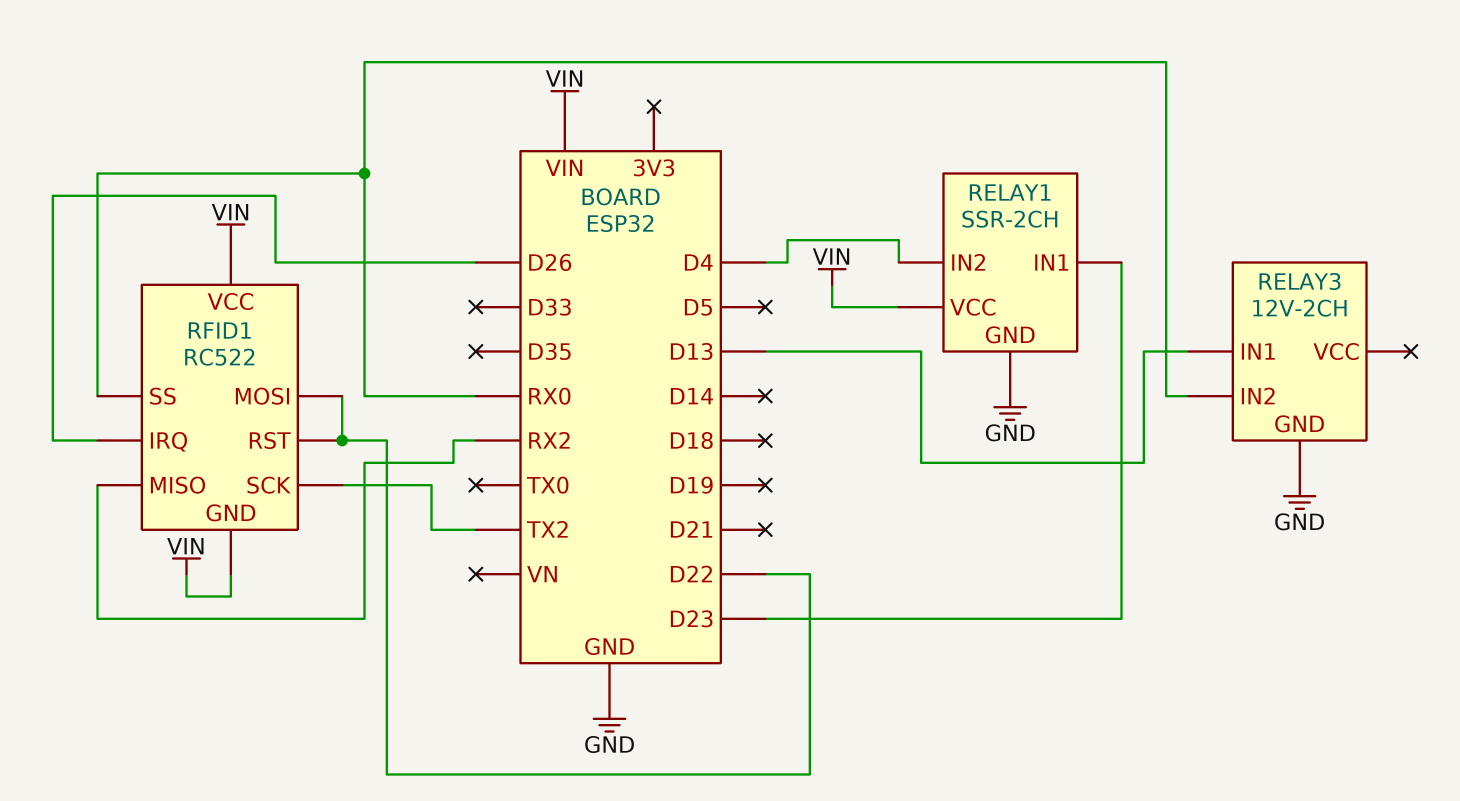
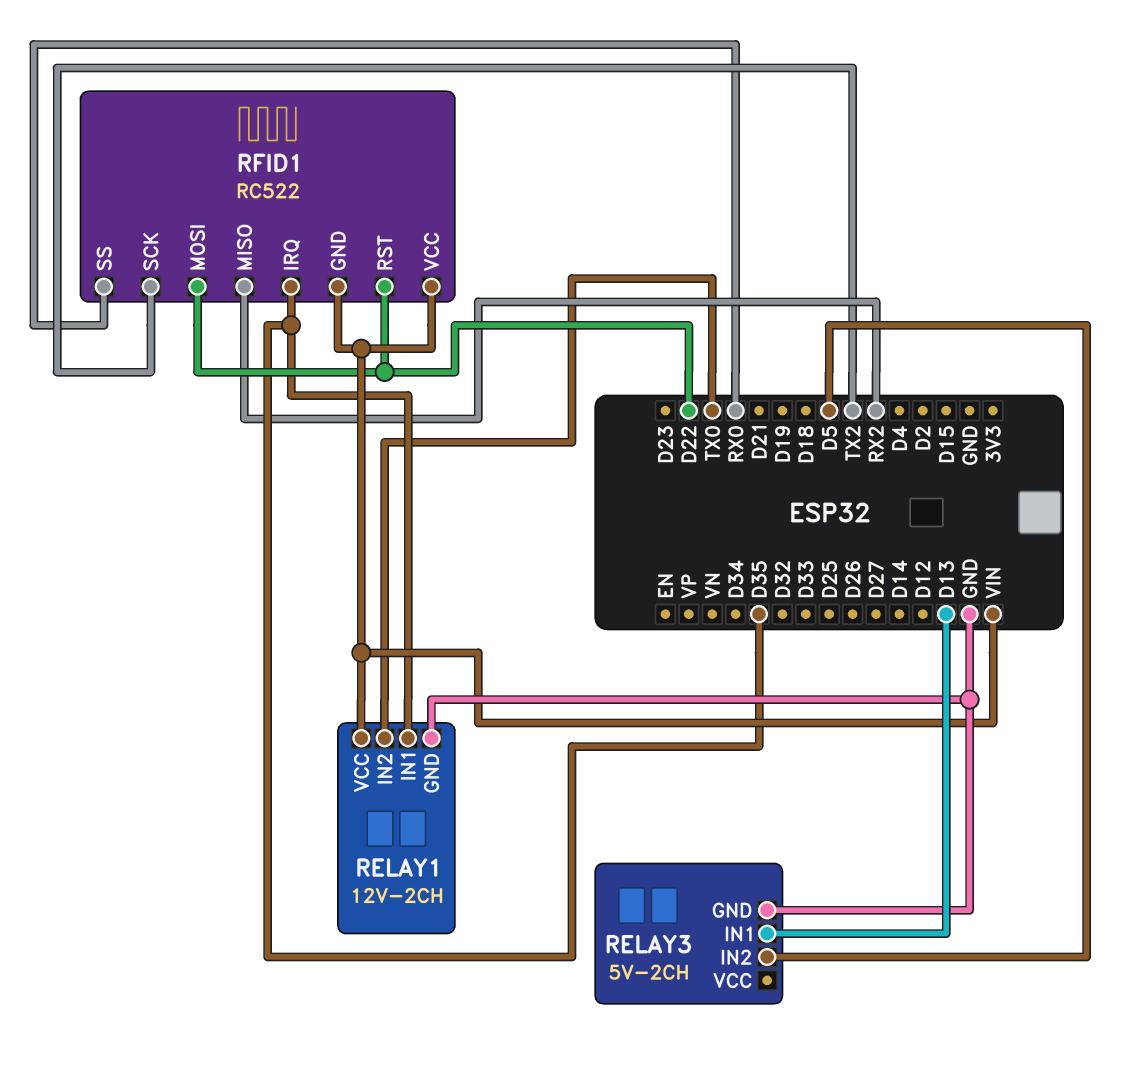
RELAY1: SSR-2CH -> 12V-2CH
RELAY1 pin IN1: D23 -> D35
RELAY1 pin IN2: D4 -> TX0
RELAY3: 12V-2CH -> 5V-2CH
RELAY3 pin IN2: RX0 -> D5
RFID1 pin IRQ: D26 -> D35

